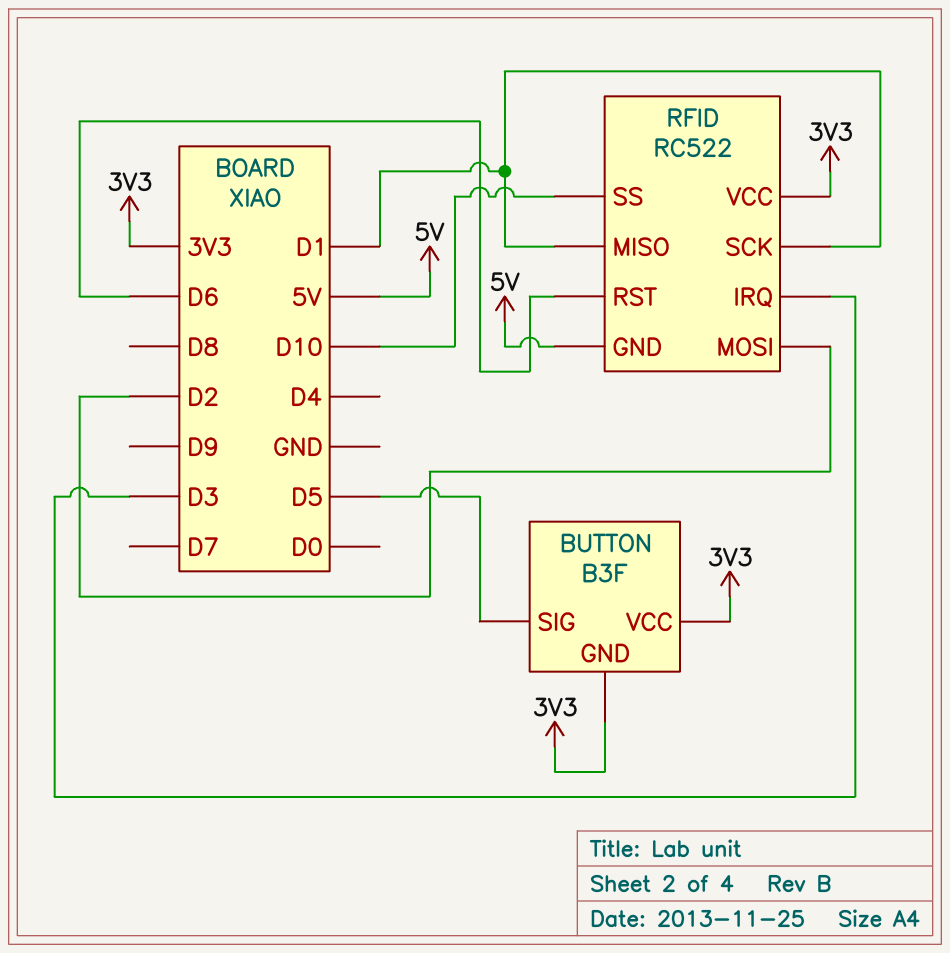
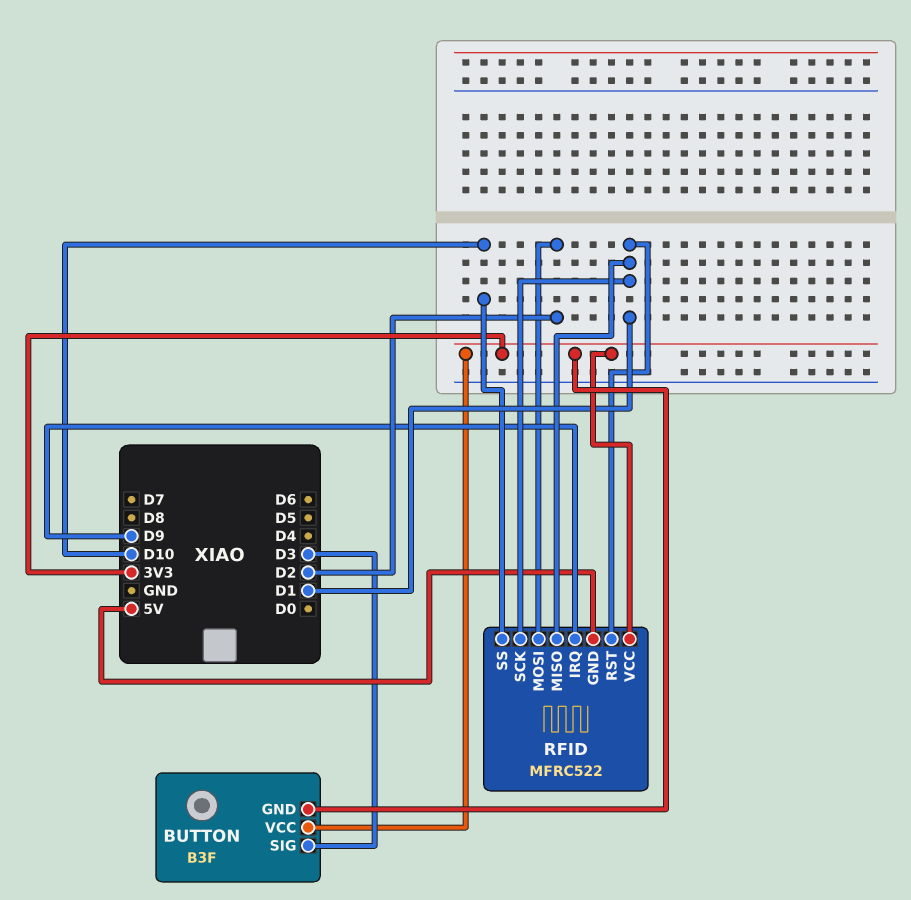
BUTTON pin SIG: D5 -> D3
RFID: RC522 -> MFRC522
RFID pin IRQ: D3 -> D9
RFID pin RST: D6 -> D1

